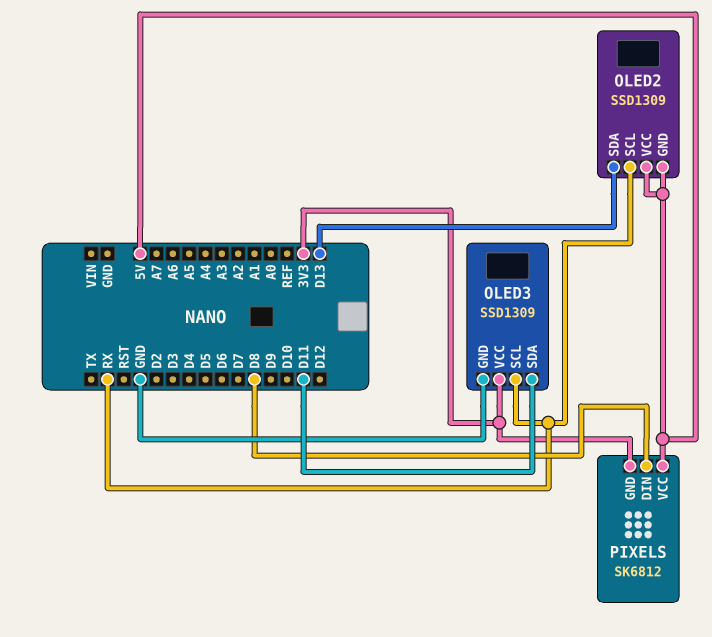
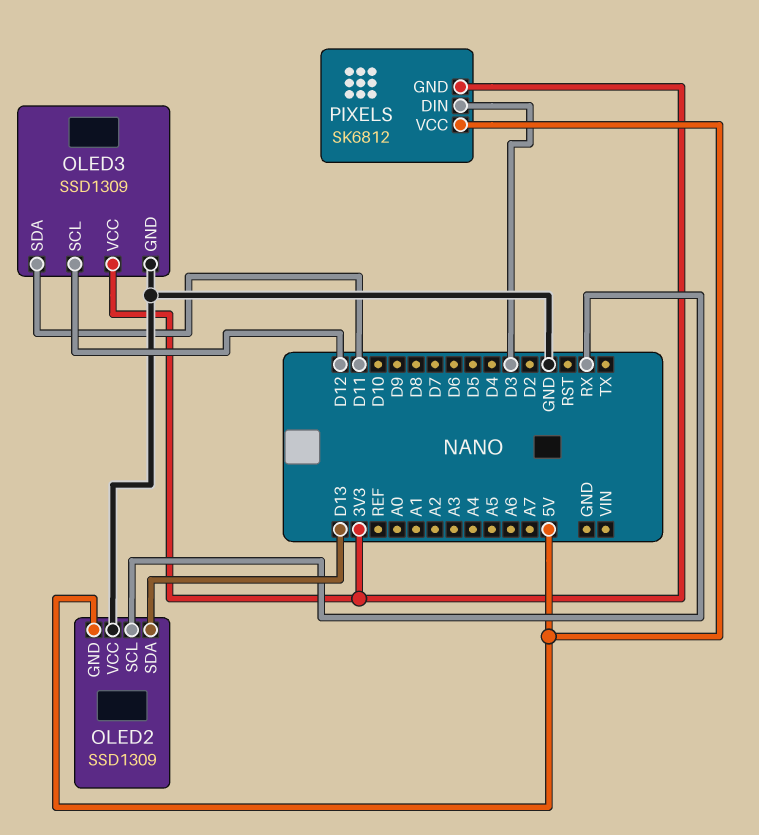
OLED2 pin VCC: 5V -> GND
OLED3 pin SCL: RX -> D12
PIXELS pin DIN: D8 -> D3

